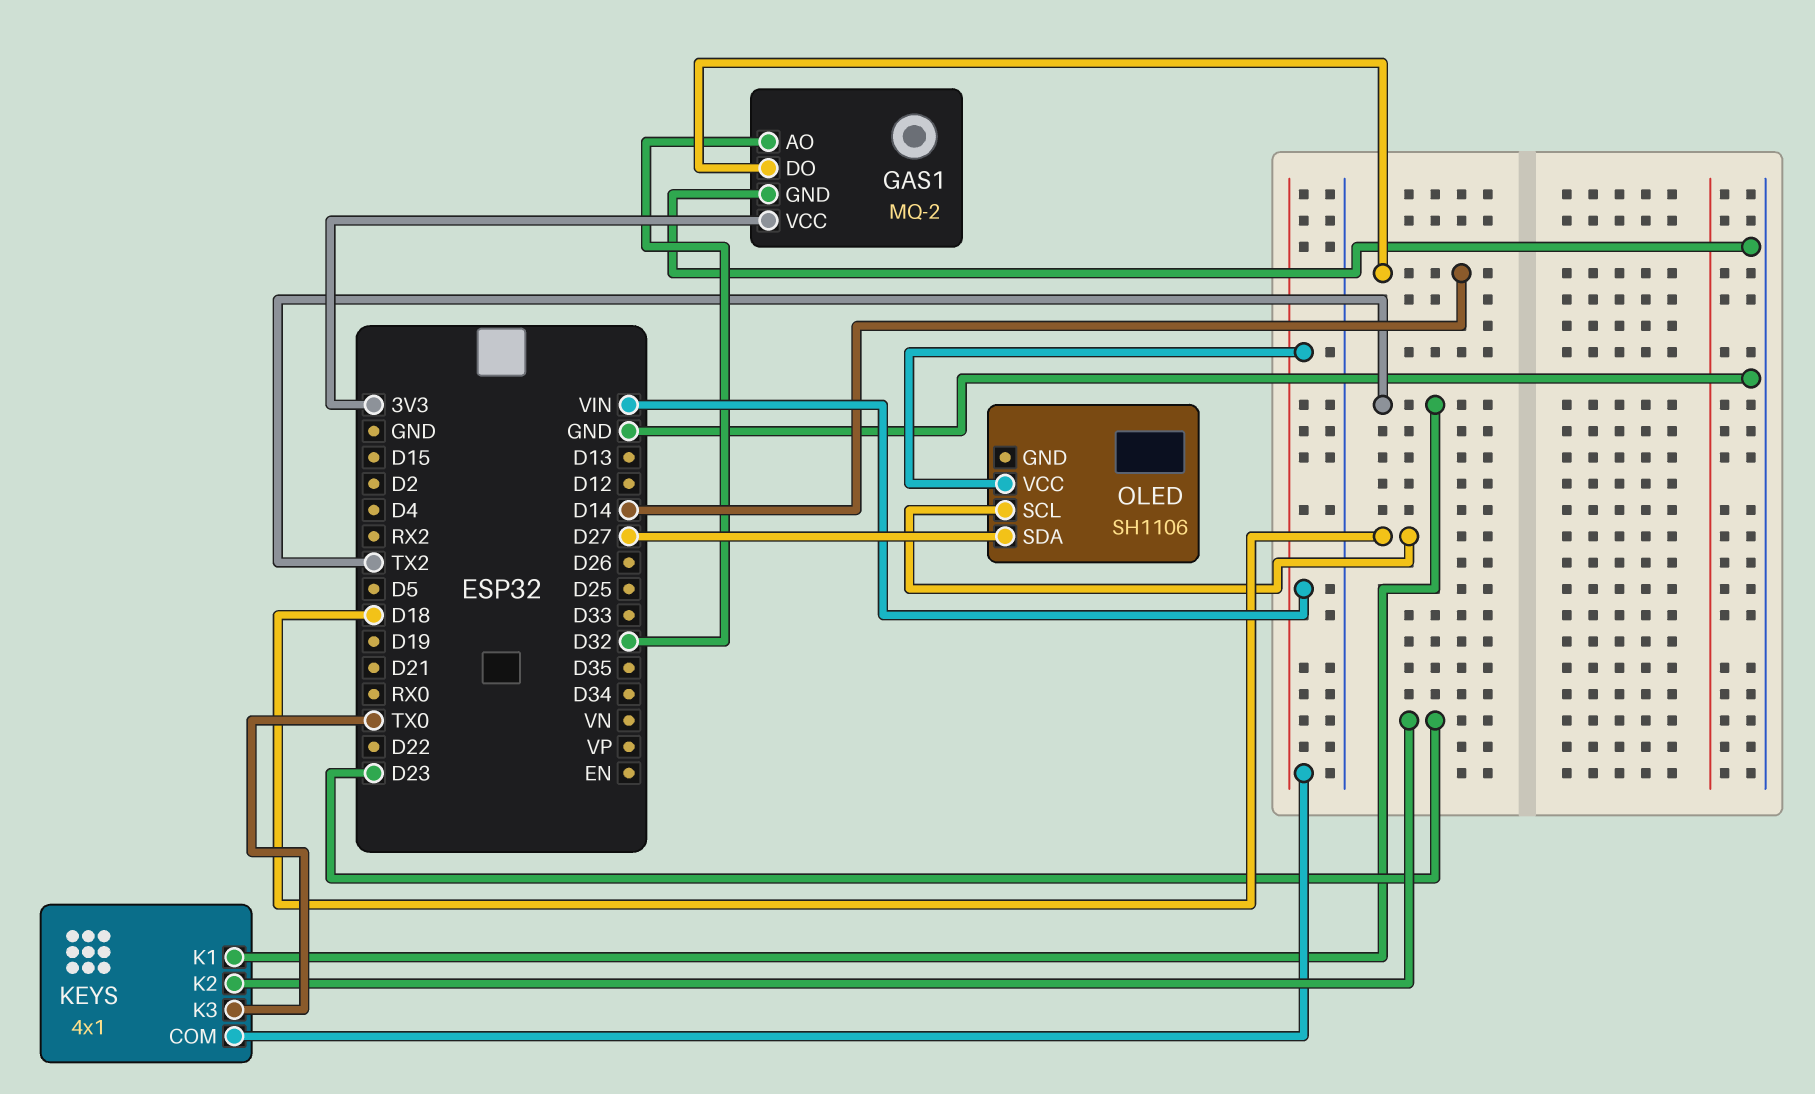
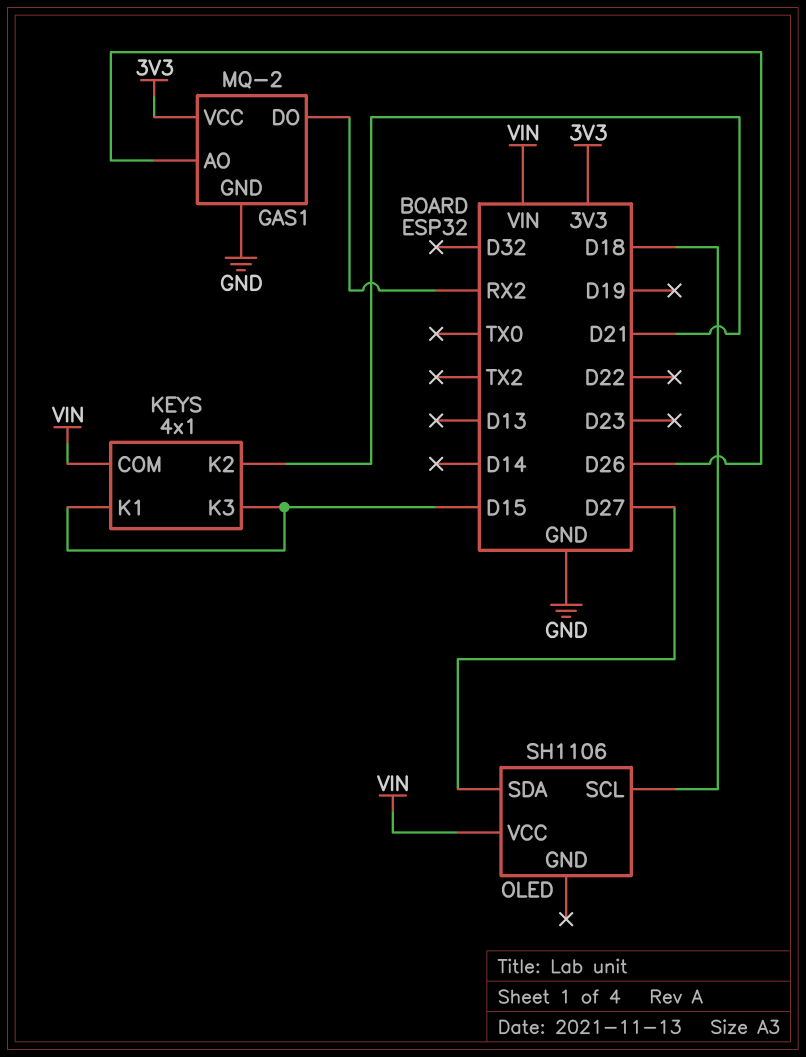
GAS1 pin AO: D32 -> D26
GAS1 pin DO: D14 -> RX2
KEYS pin K1: TX2 -> D15
KEYS pin K2: D23 -> D21
KEYS pin K3: TX0 -> D15

